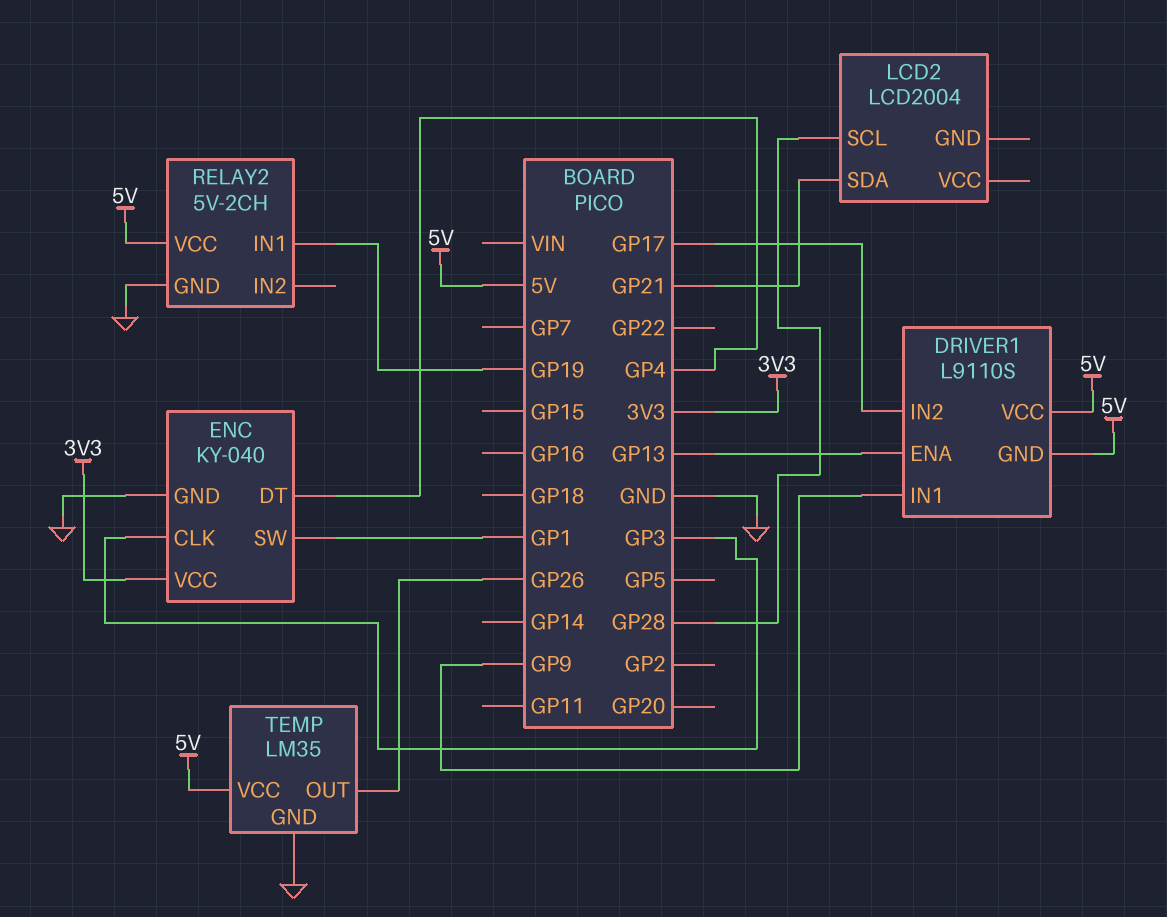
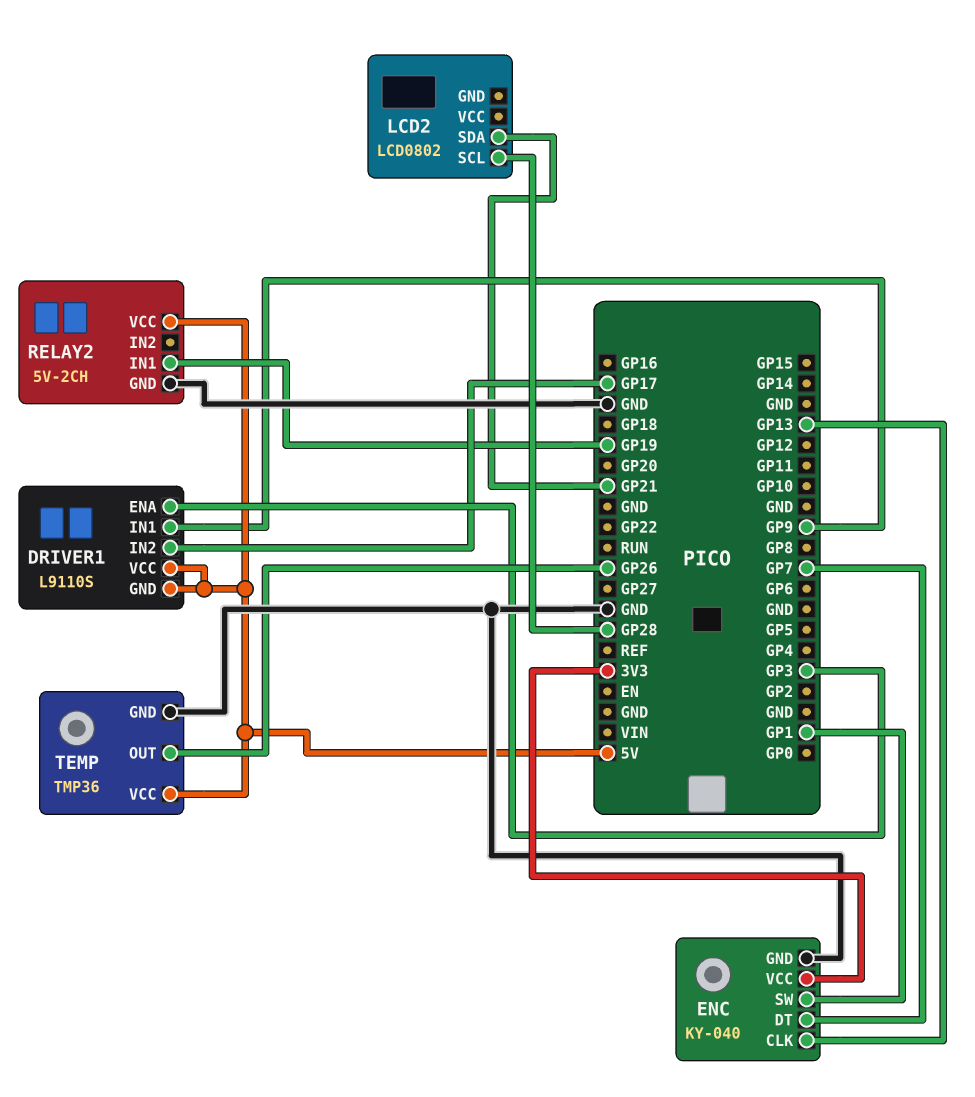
DRIVER1 pin ENA: GP13 -> GP3
ENC pin CLK: GP3 -> GP13
ENC pin DT: GP4 -> GP7
LCD2: LCD2004 -> LCD0802
TEMP: LM35 -> TMP36

